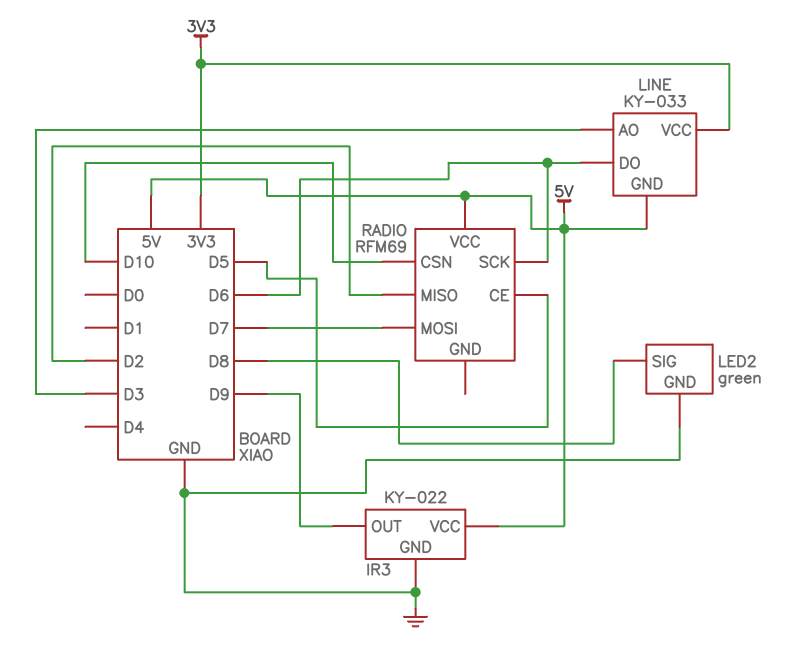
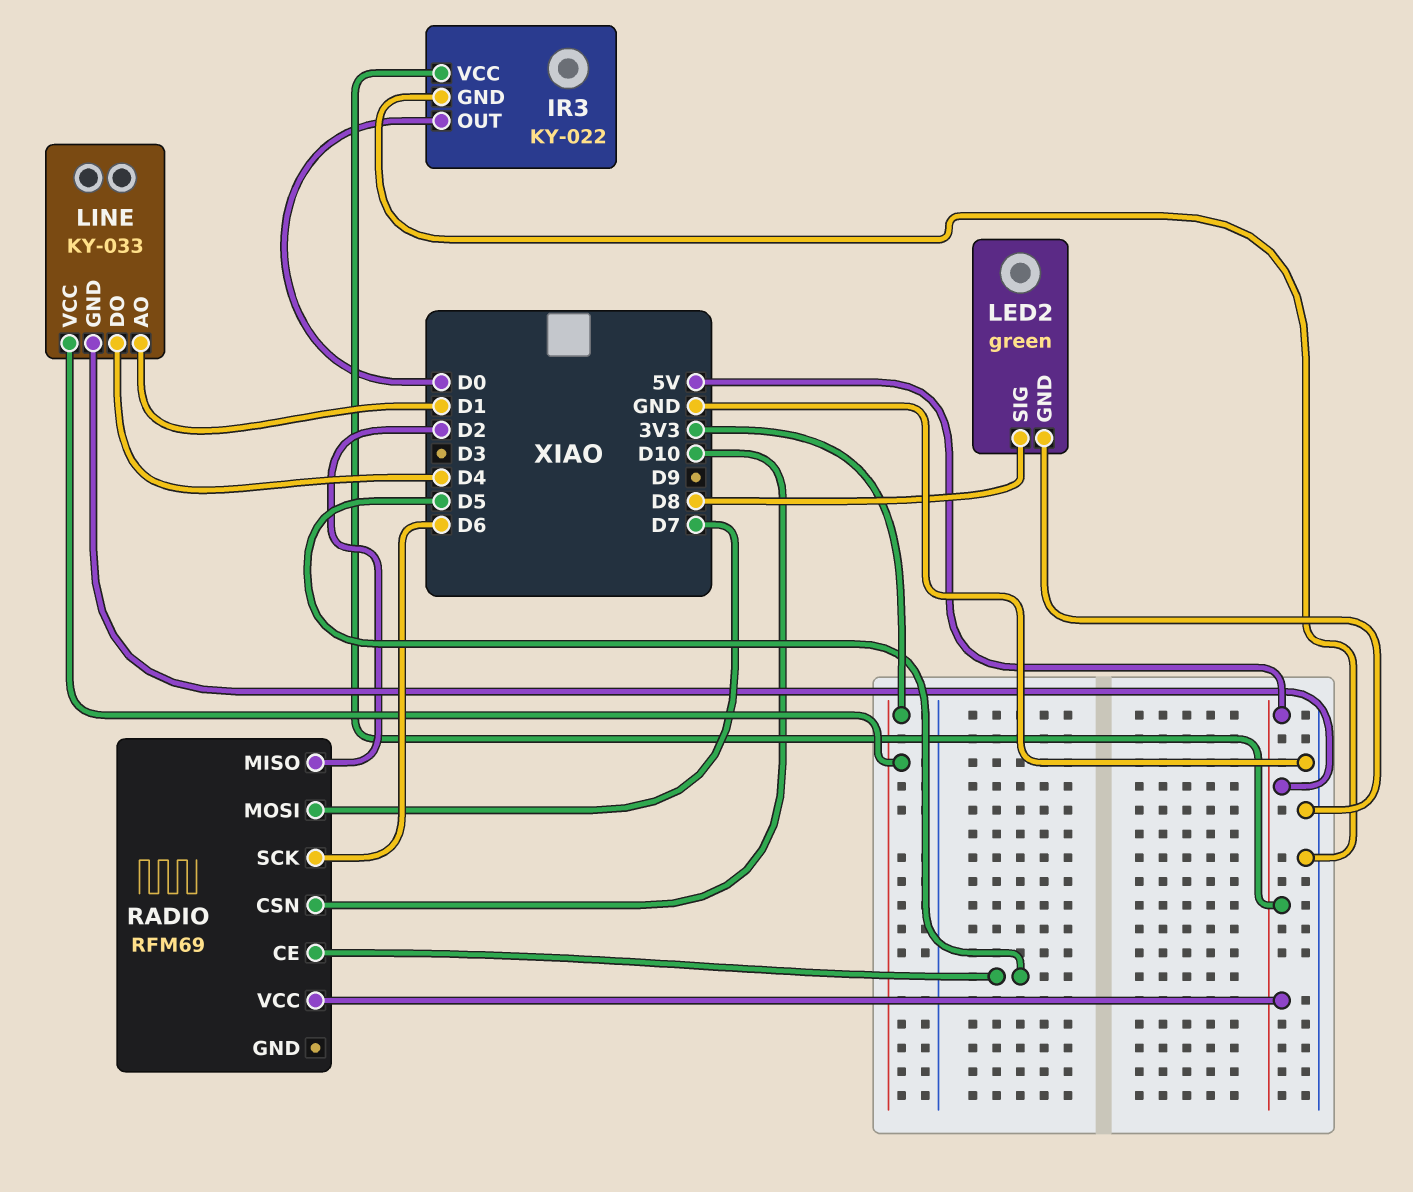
IR3 pin OUT: D9 -> D0
LINE pin AO: D3 -> D1
LINE pin DO: D6 -> D4

